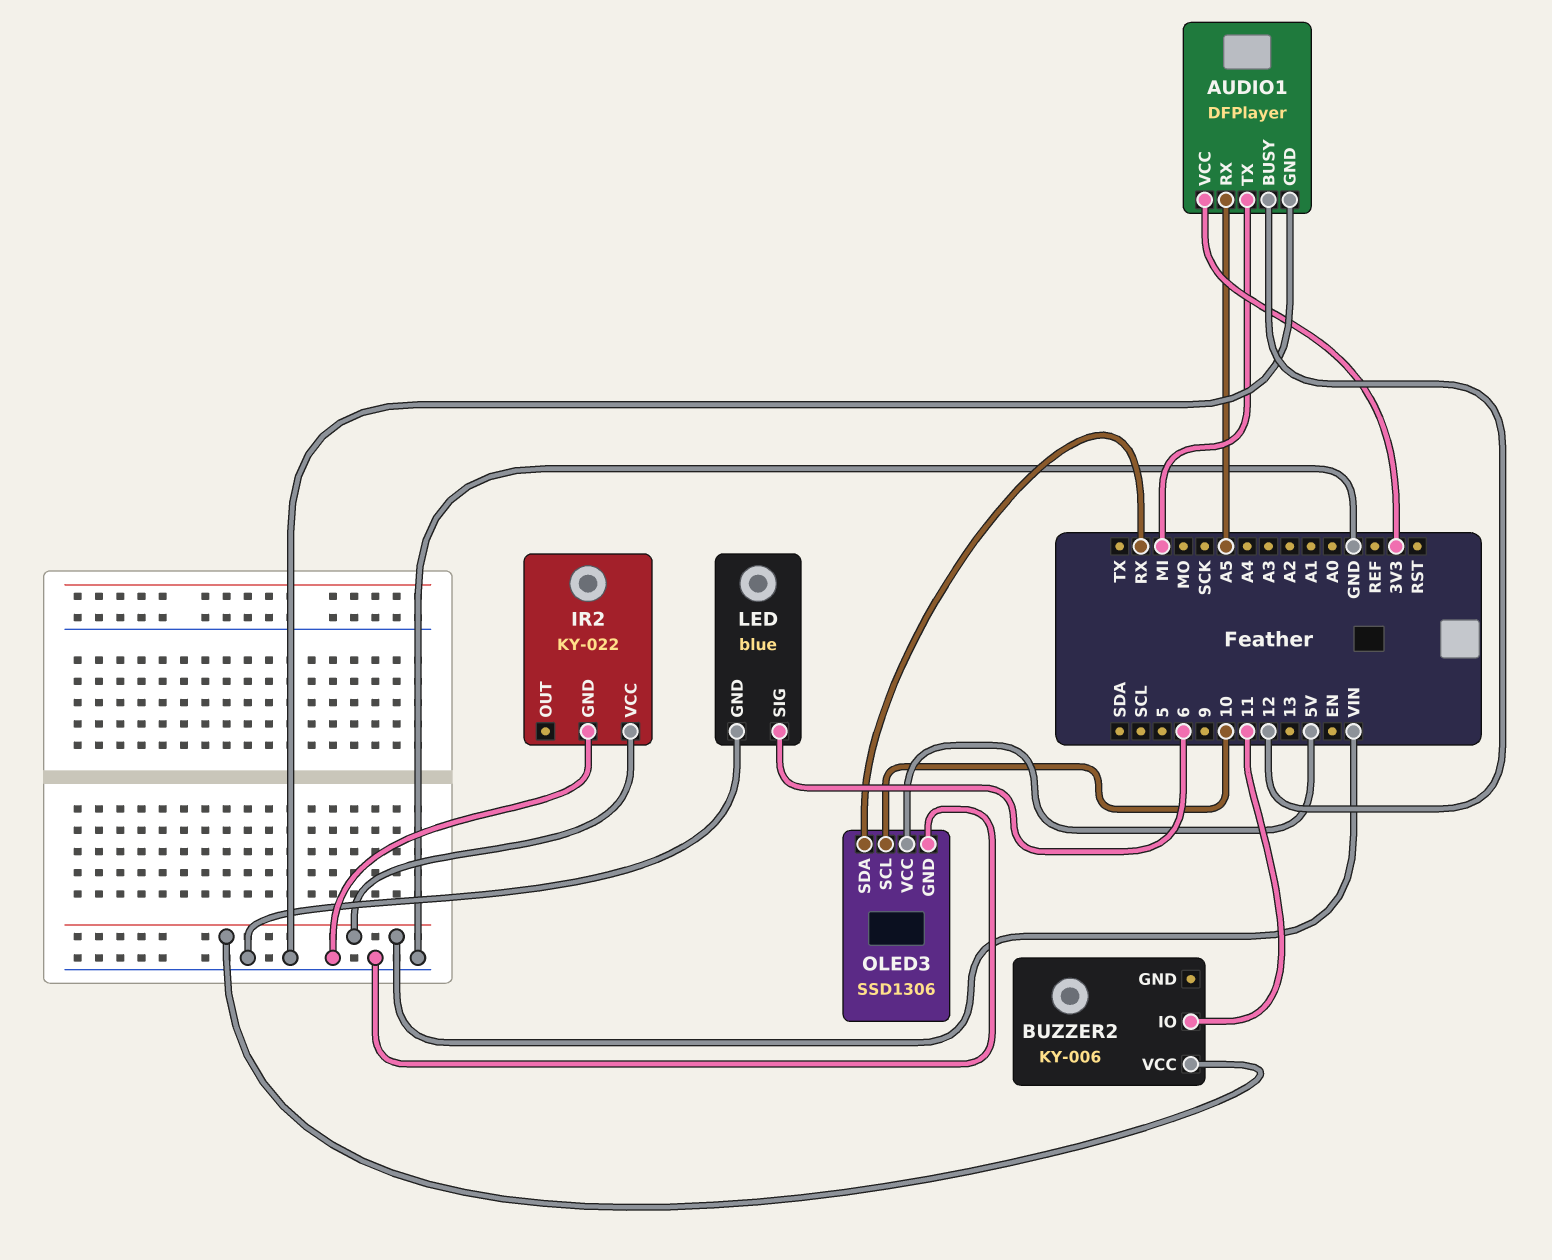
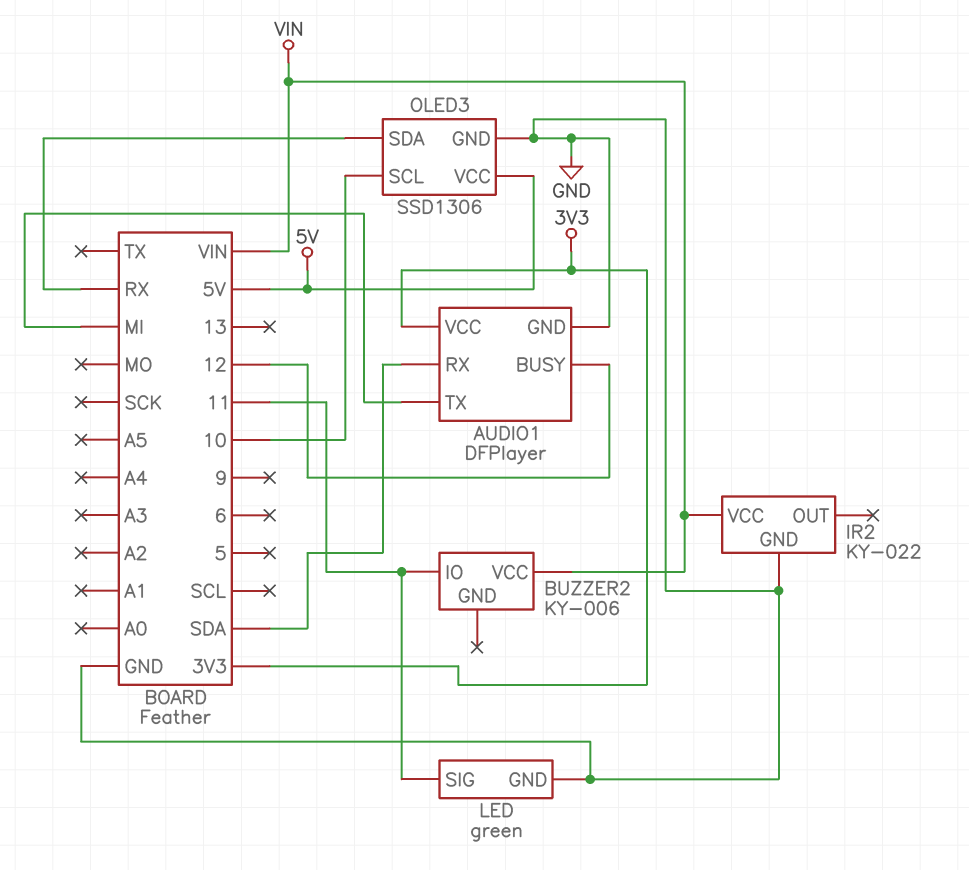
AUDIO1 pin RX: A5 -> SDA
LED: blue -> green
LED pin SIG: 6 -> 11

